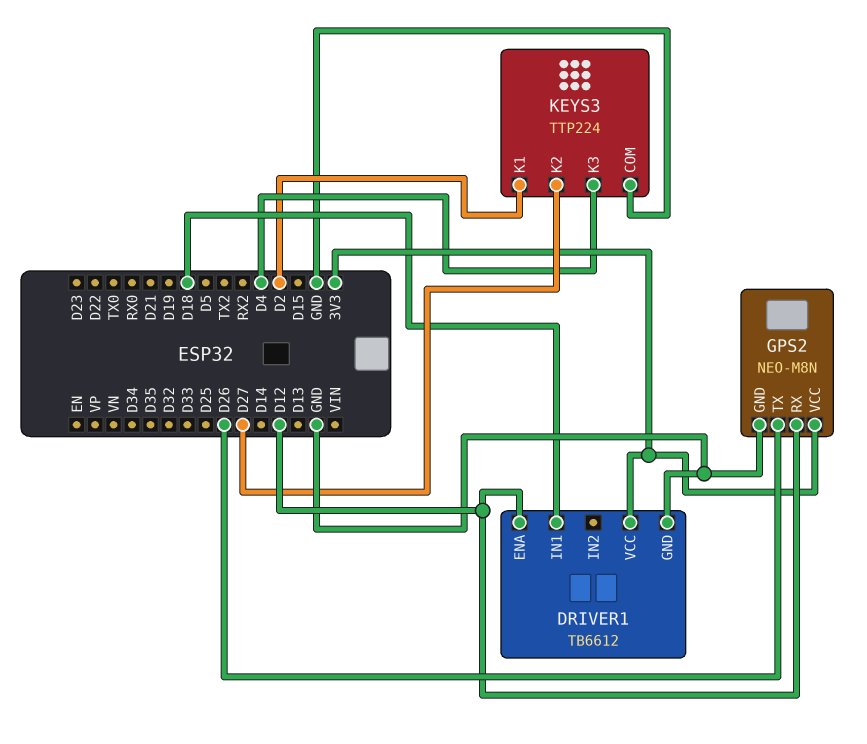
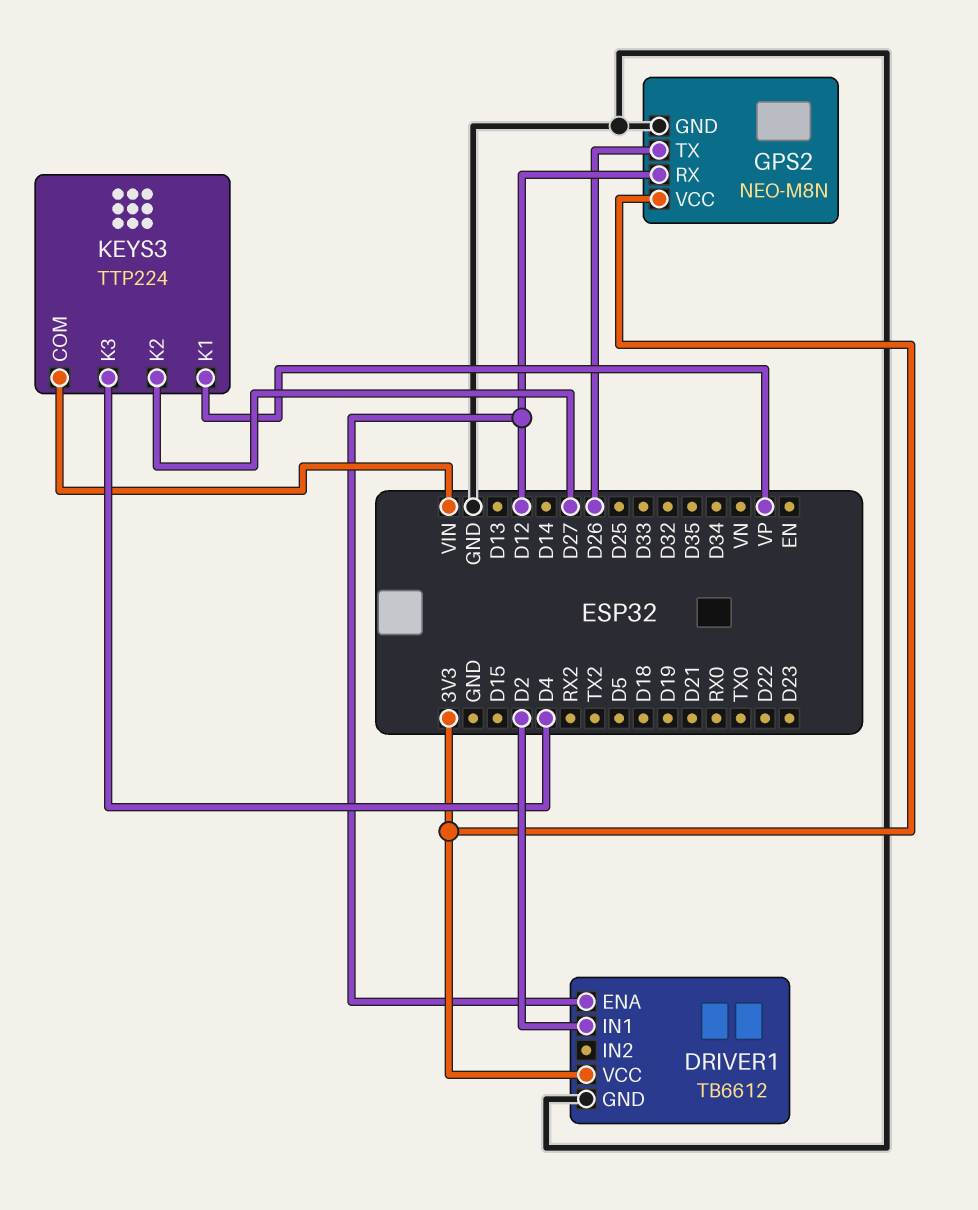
DRIVER1 pin IN1: D18 -> D2
KEYS3 pin COM: GND -> VIN
KEYS3 pin K1: D2 -> VP

